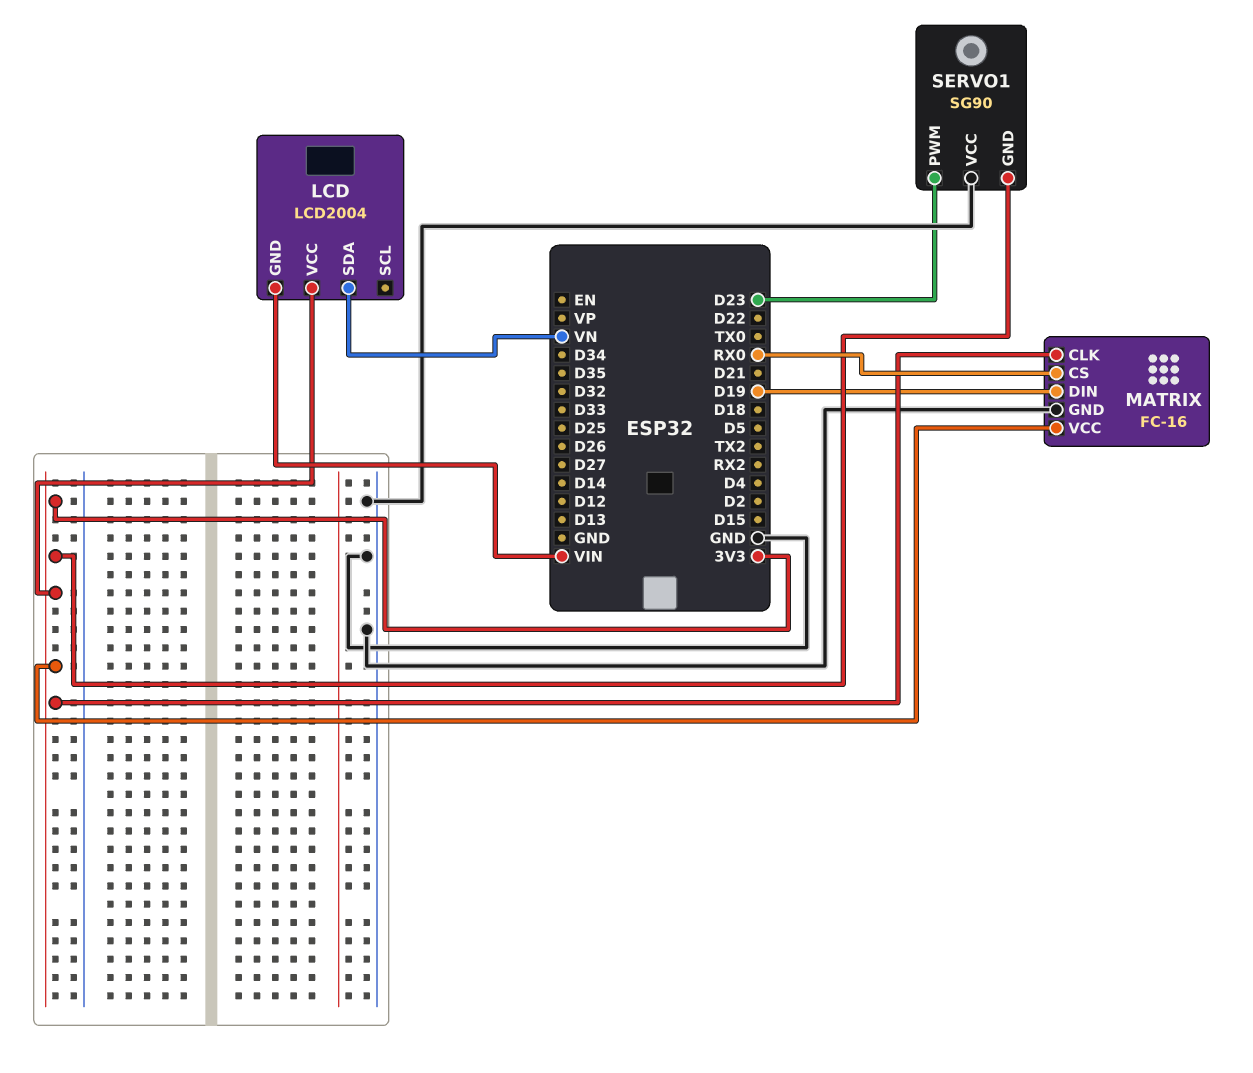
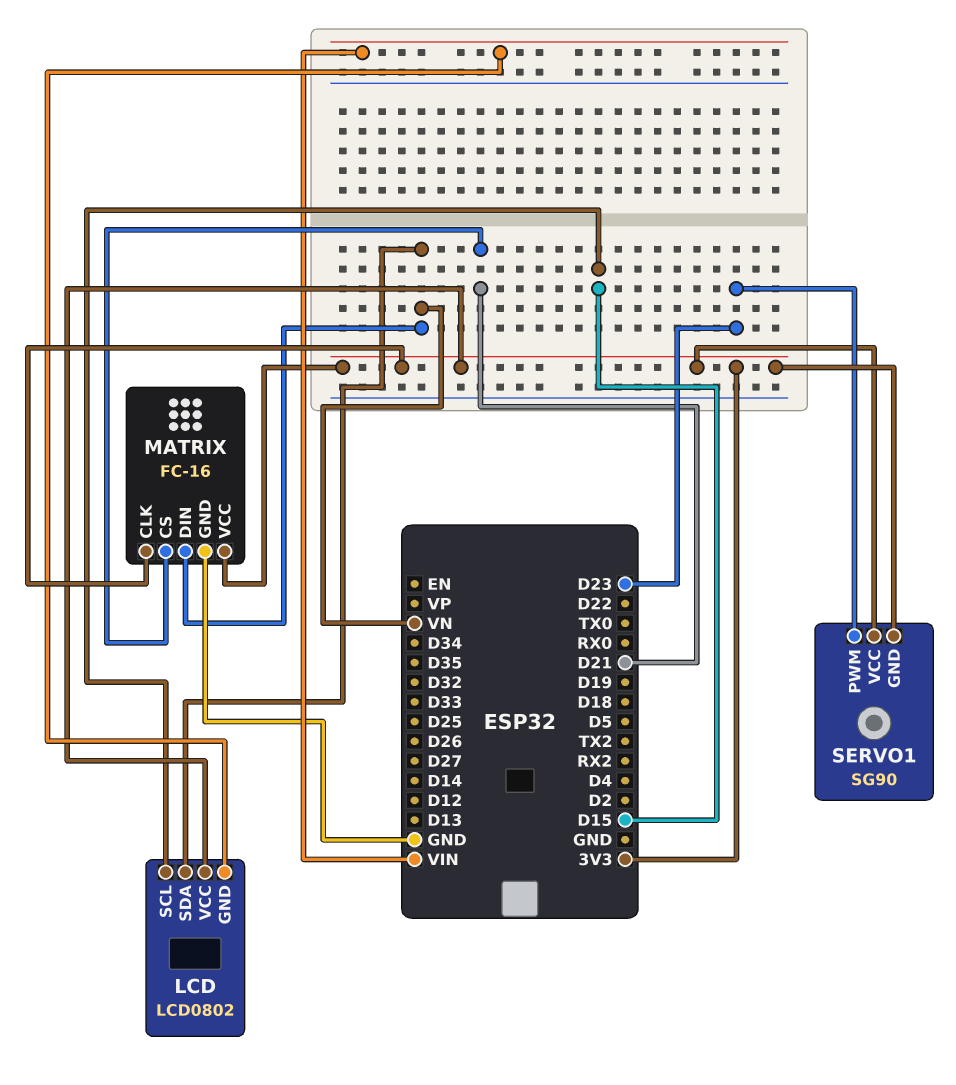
LCD: LCD2004 -> LCD0802
LCD pin SCL: none -> D15
MATRIX pin CS: RX0 -> D21
MATRIX pin DIN: D19 -> VN
SERVO1 pin VCC: GND -> 3V3

